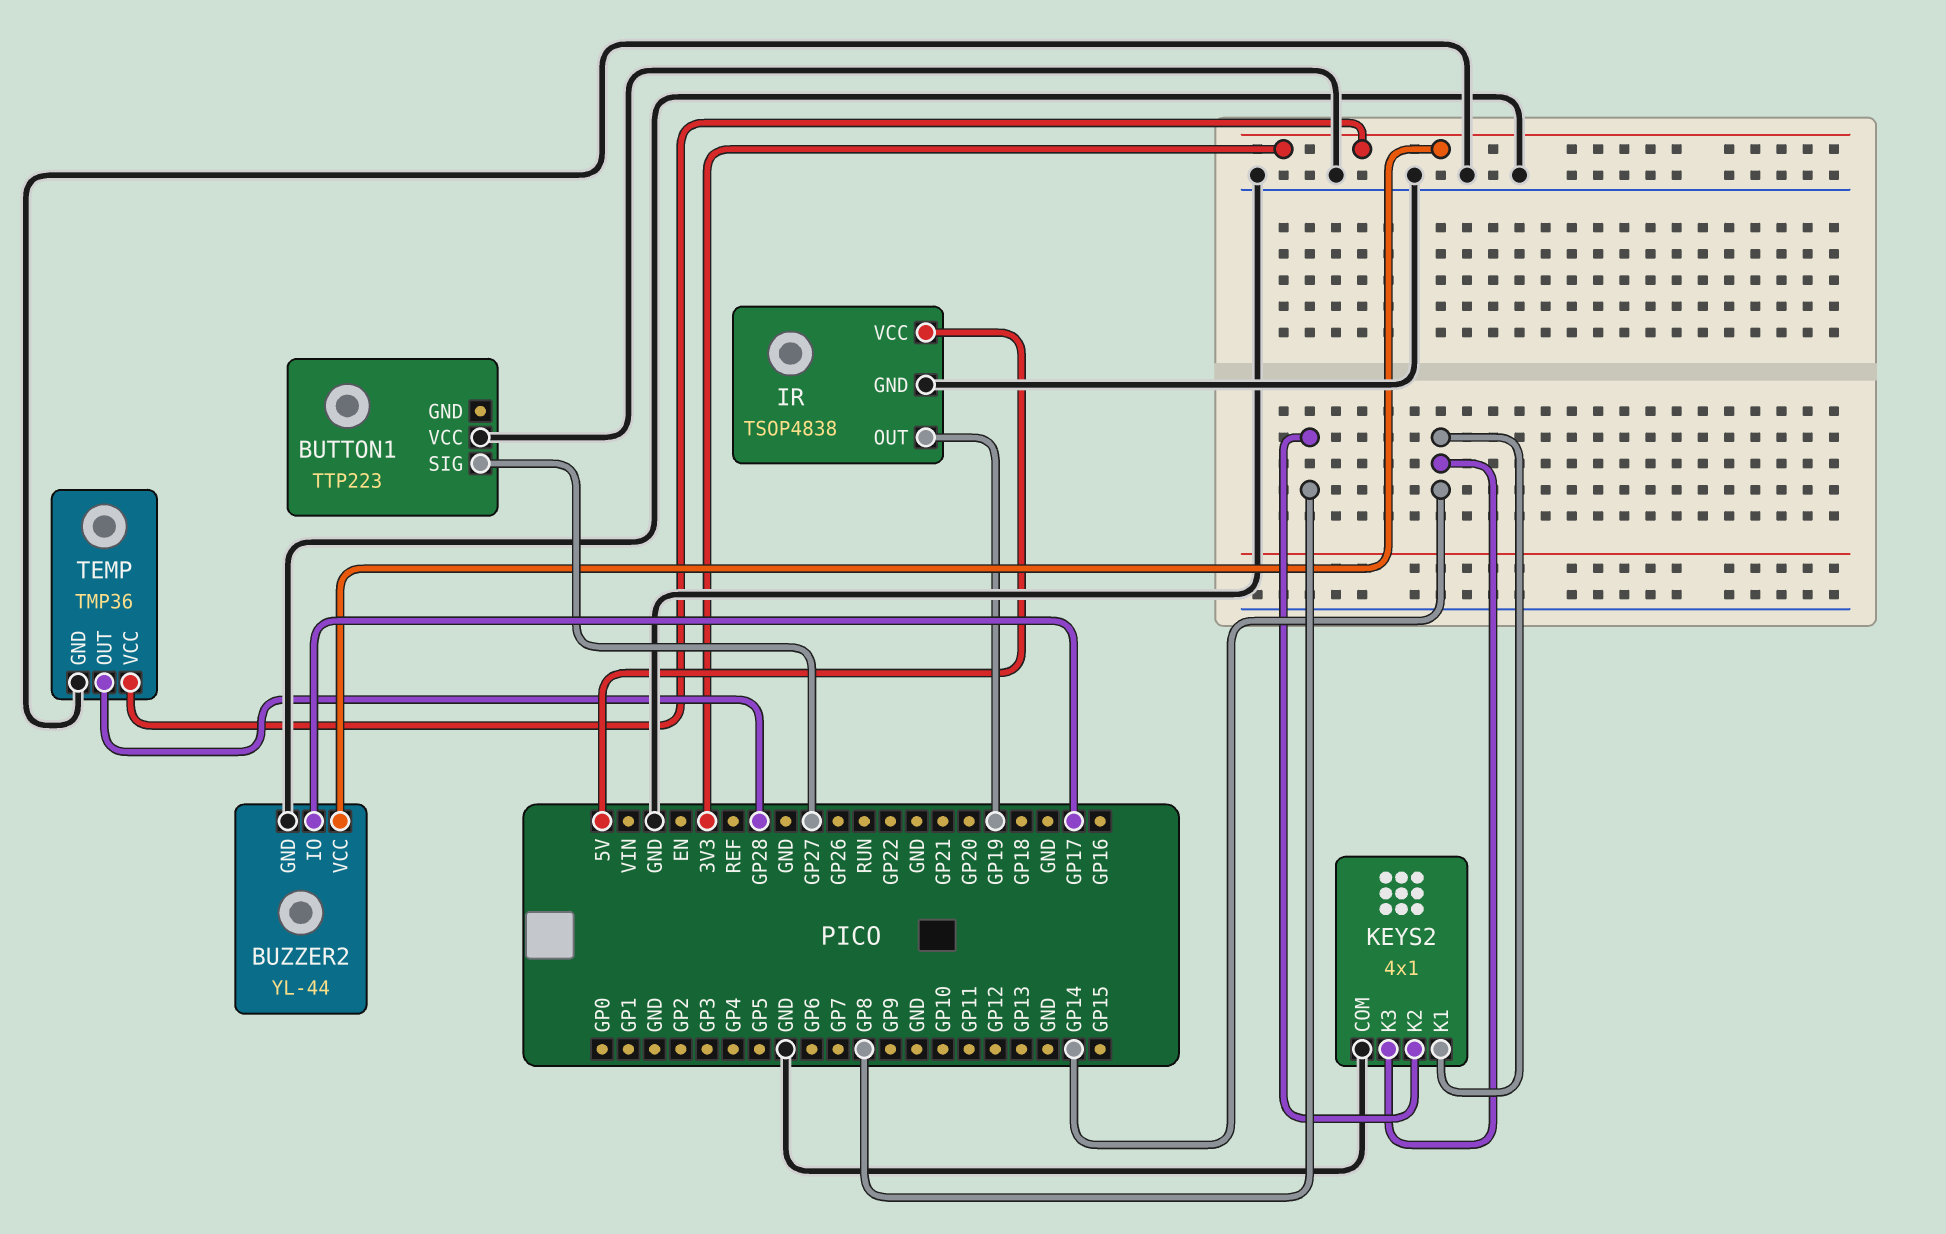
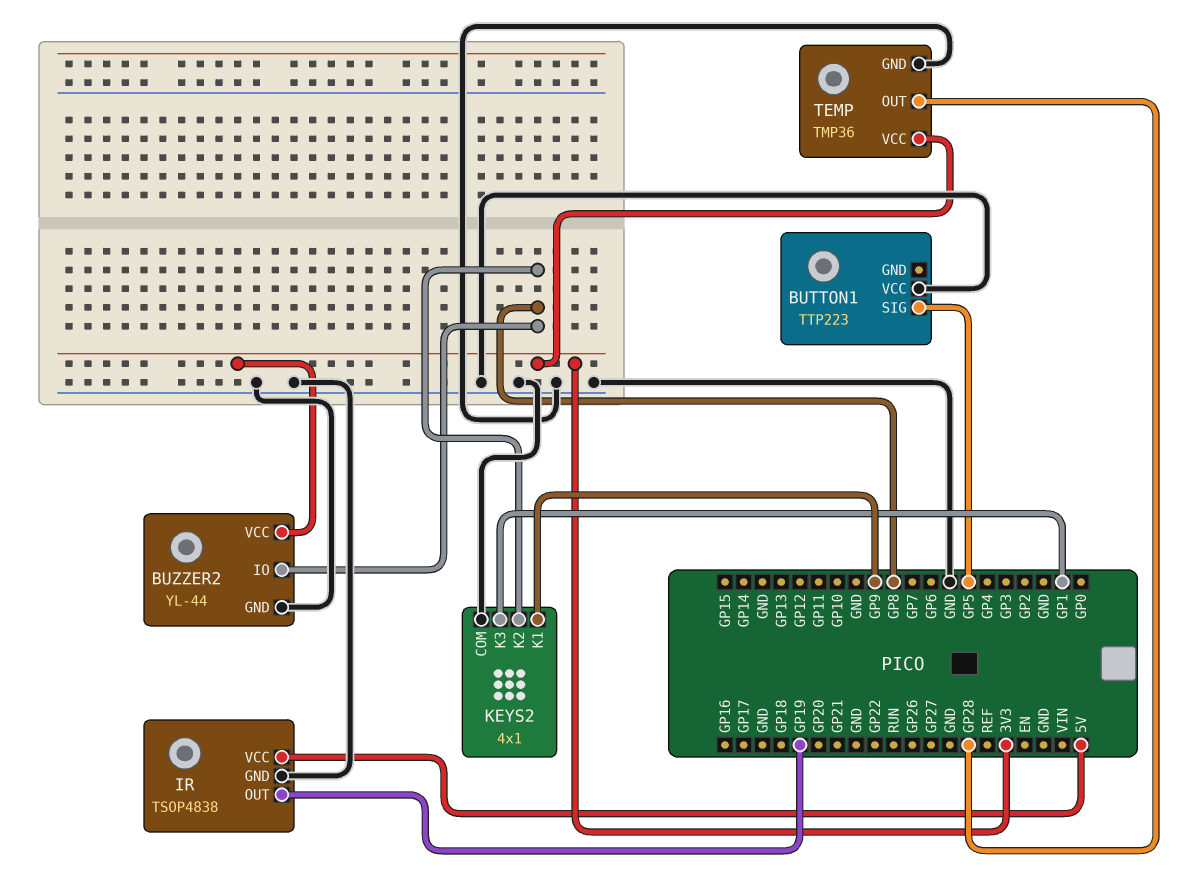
BUTTON1 pin SIG: GP27 -> GP5
BUZZER2 pin IO: GP17 -> GP8
KEYS2 pin K1: GP14 -> GP9
KEYS2 pin K3: GP14 -> GP1

